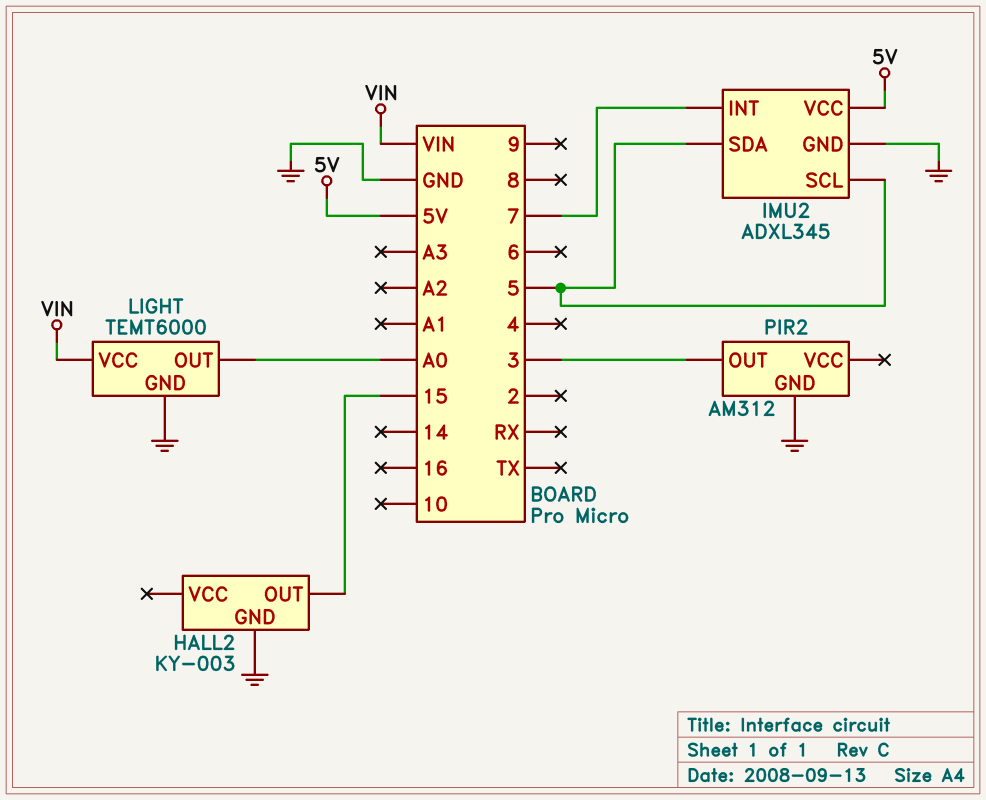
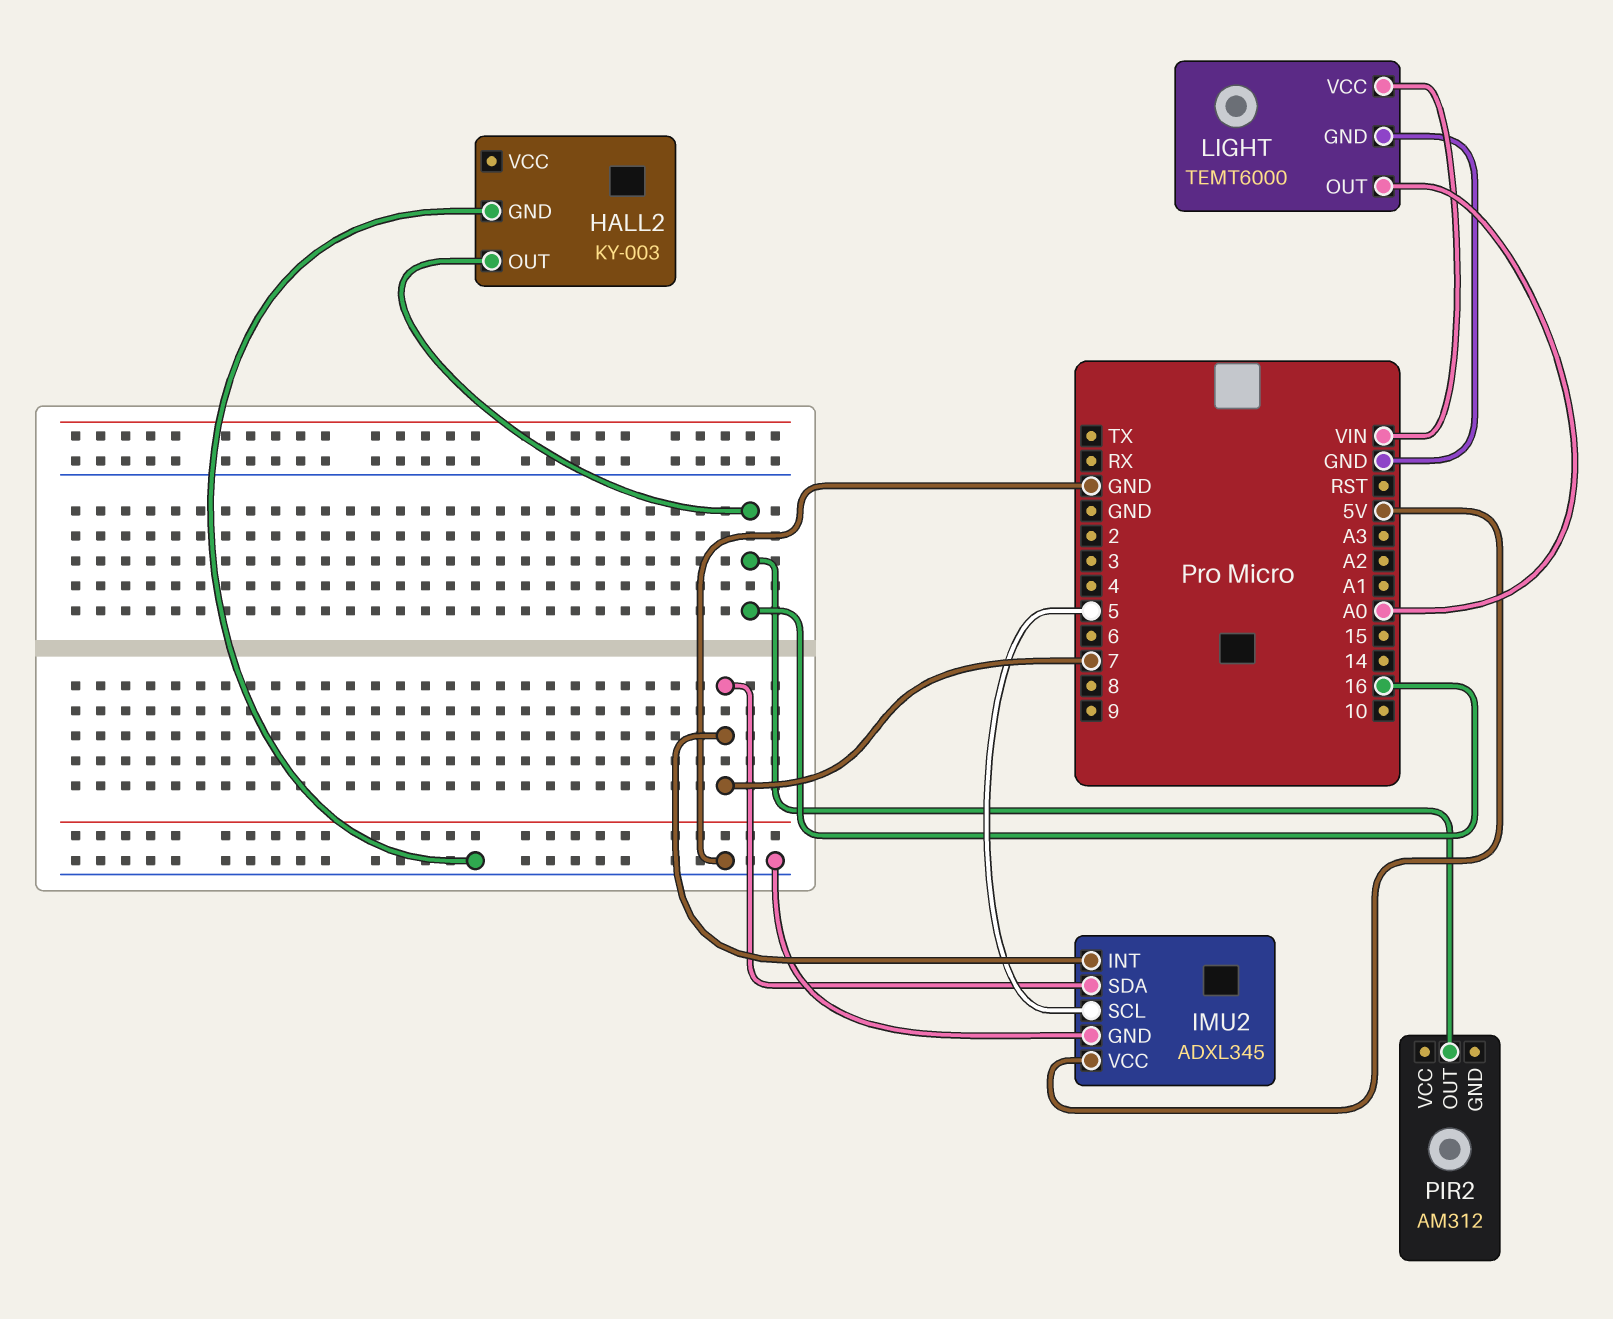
HALL2 pin OUT: 15 -> 16
IMU2 pin SDA: 5 -> 7
PIR2 pin GND: GND -> none
PIR2 pin OUT: 3 -> 16

